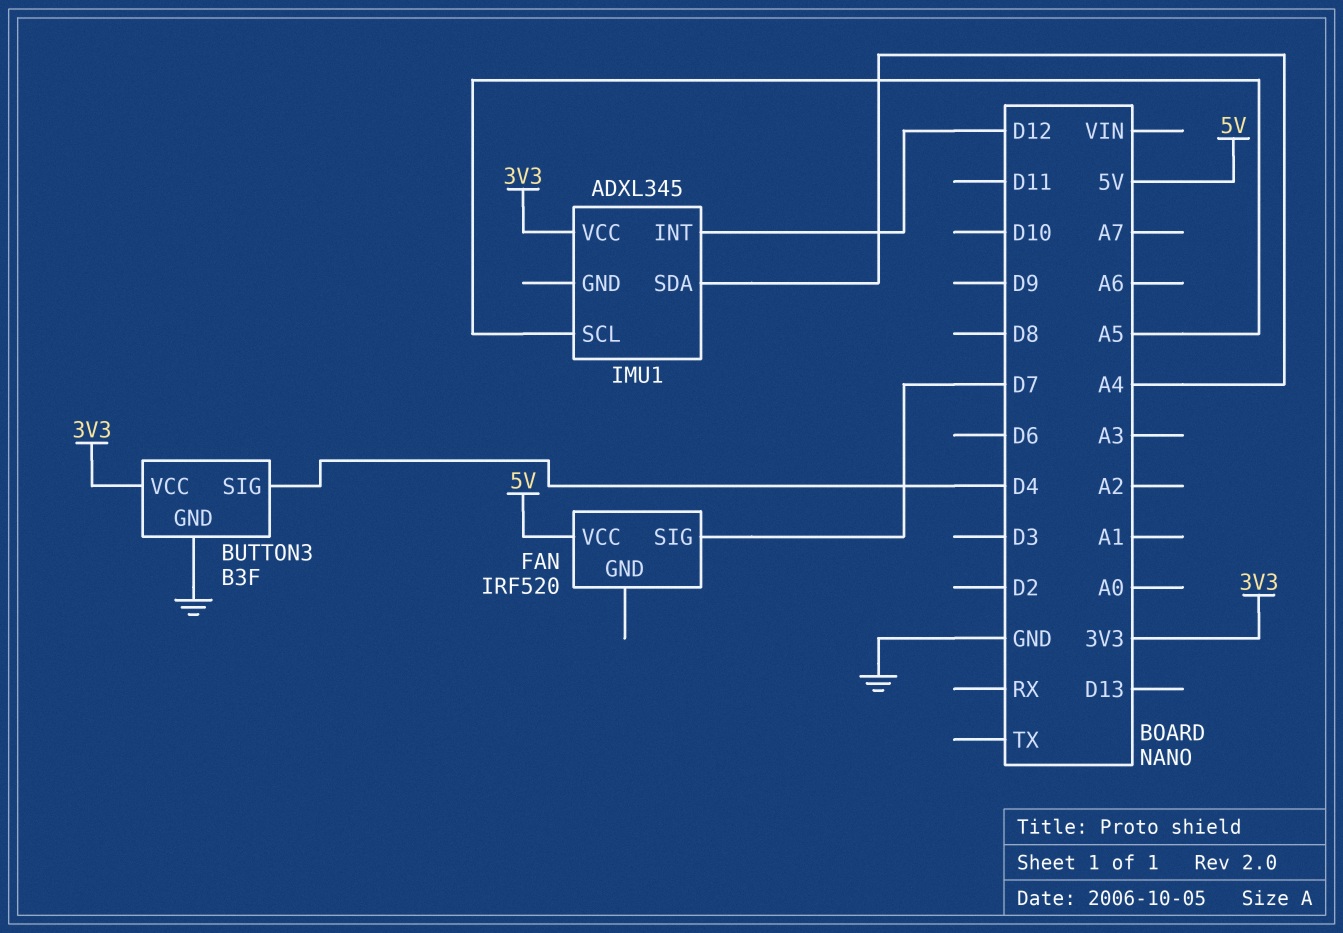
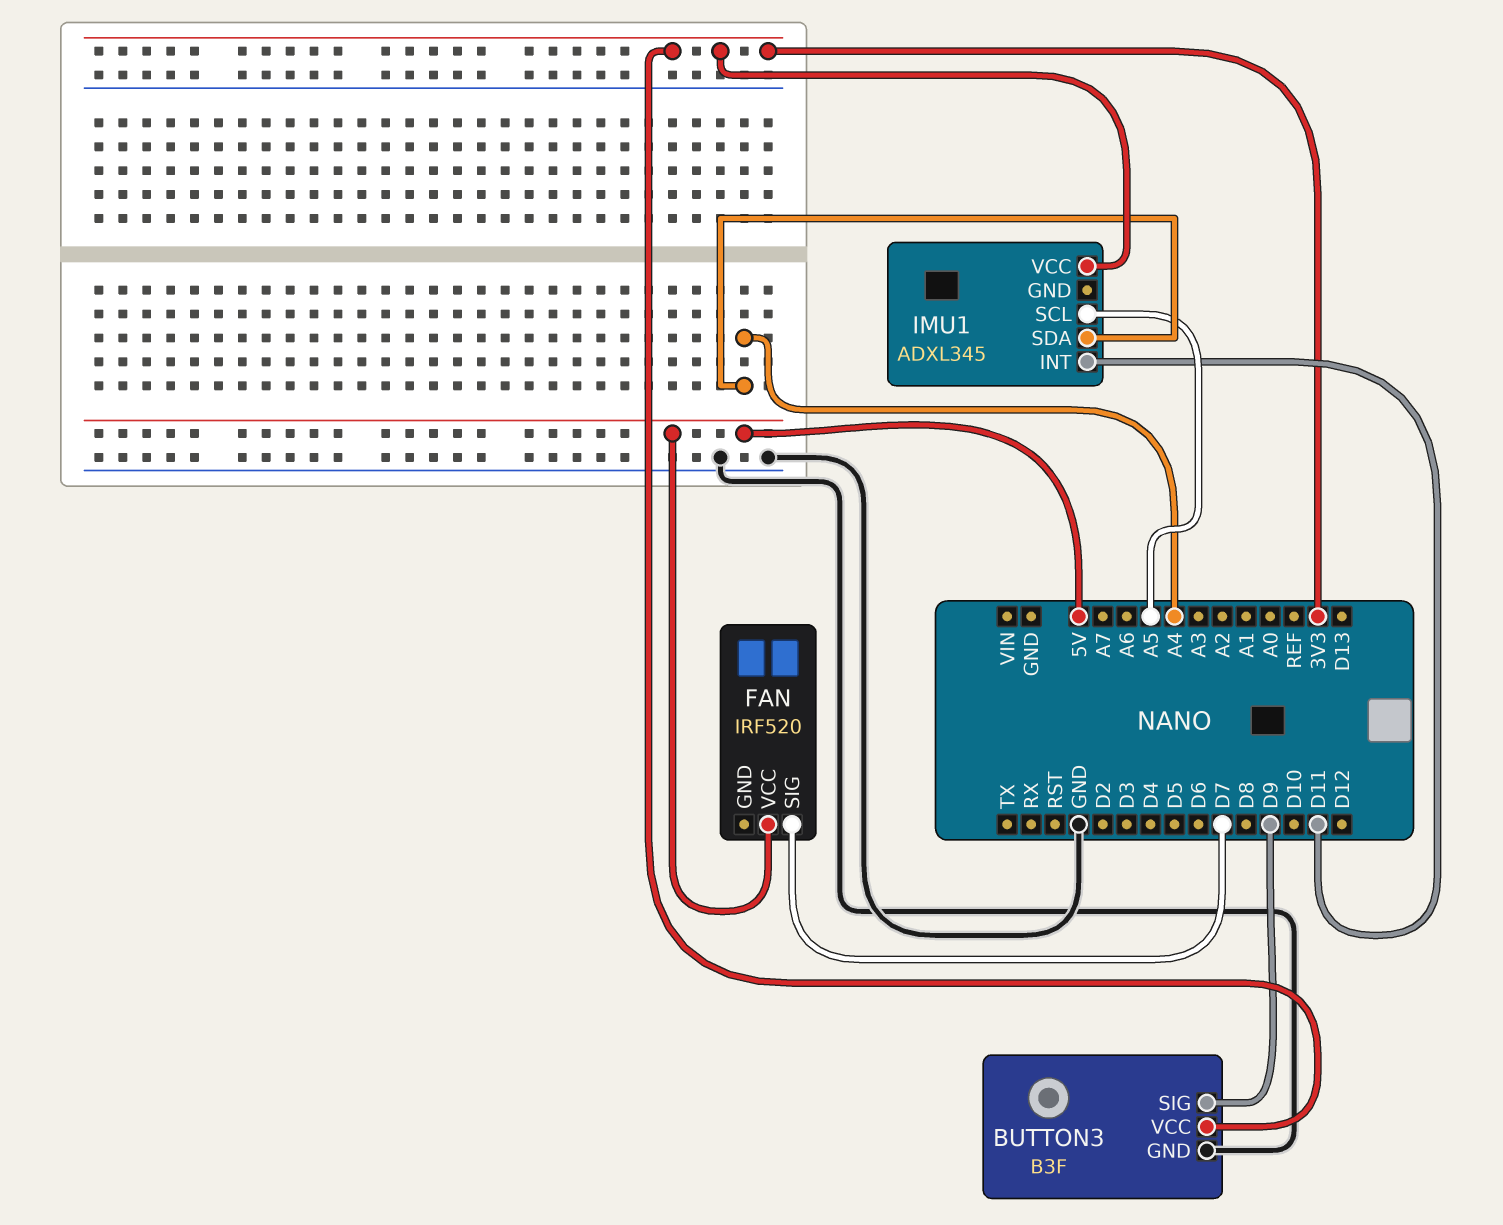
BUTTON3 pin SIG: D4 -> D9
IMU1 pin INT: D12 -> D11

